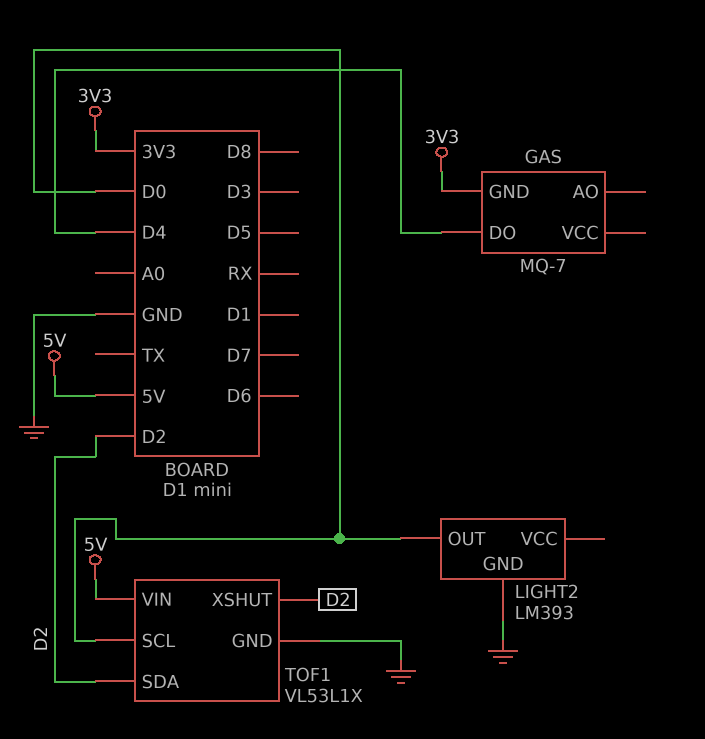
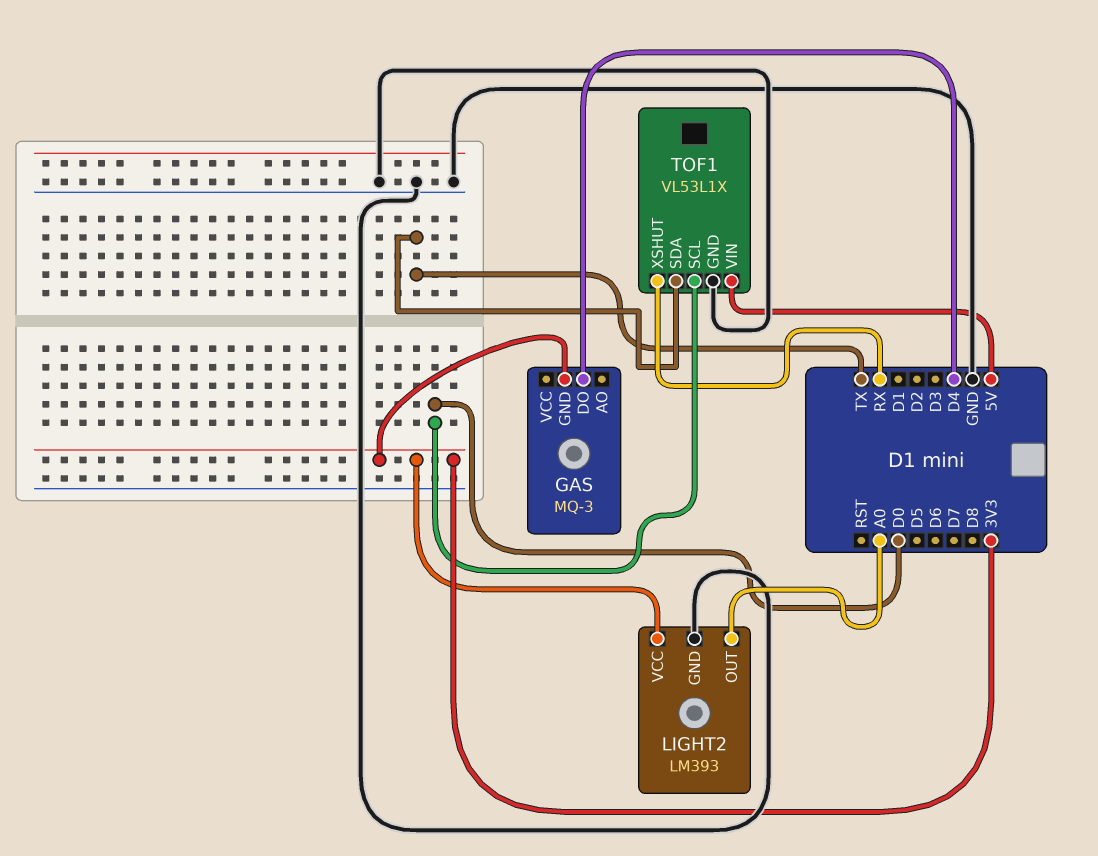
GAS: MQ-7 -> MQ-3
LIGHT2 pin OUT: D0 -> A0
LIGHT2 pin VCC: none -> 3V3
TOF1 pin SDA: D2 -> TX
TOF1 pin XSHUT: D2 -> RX

